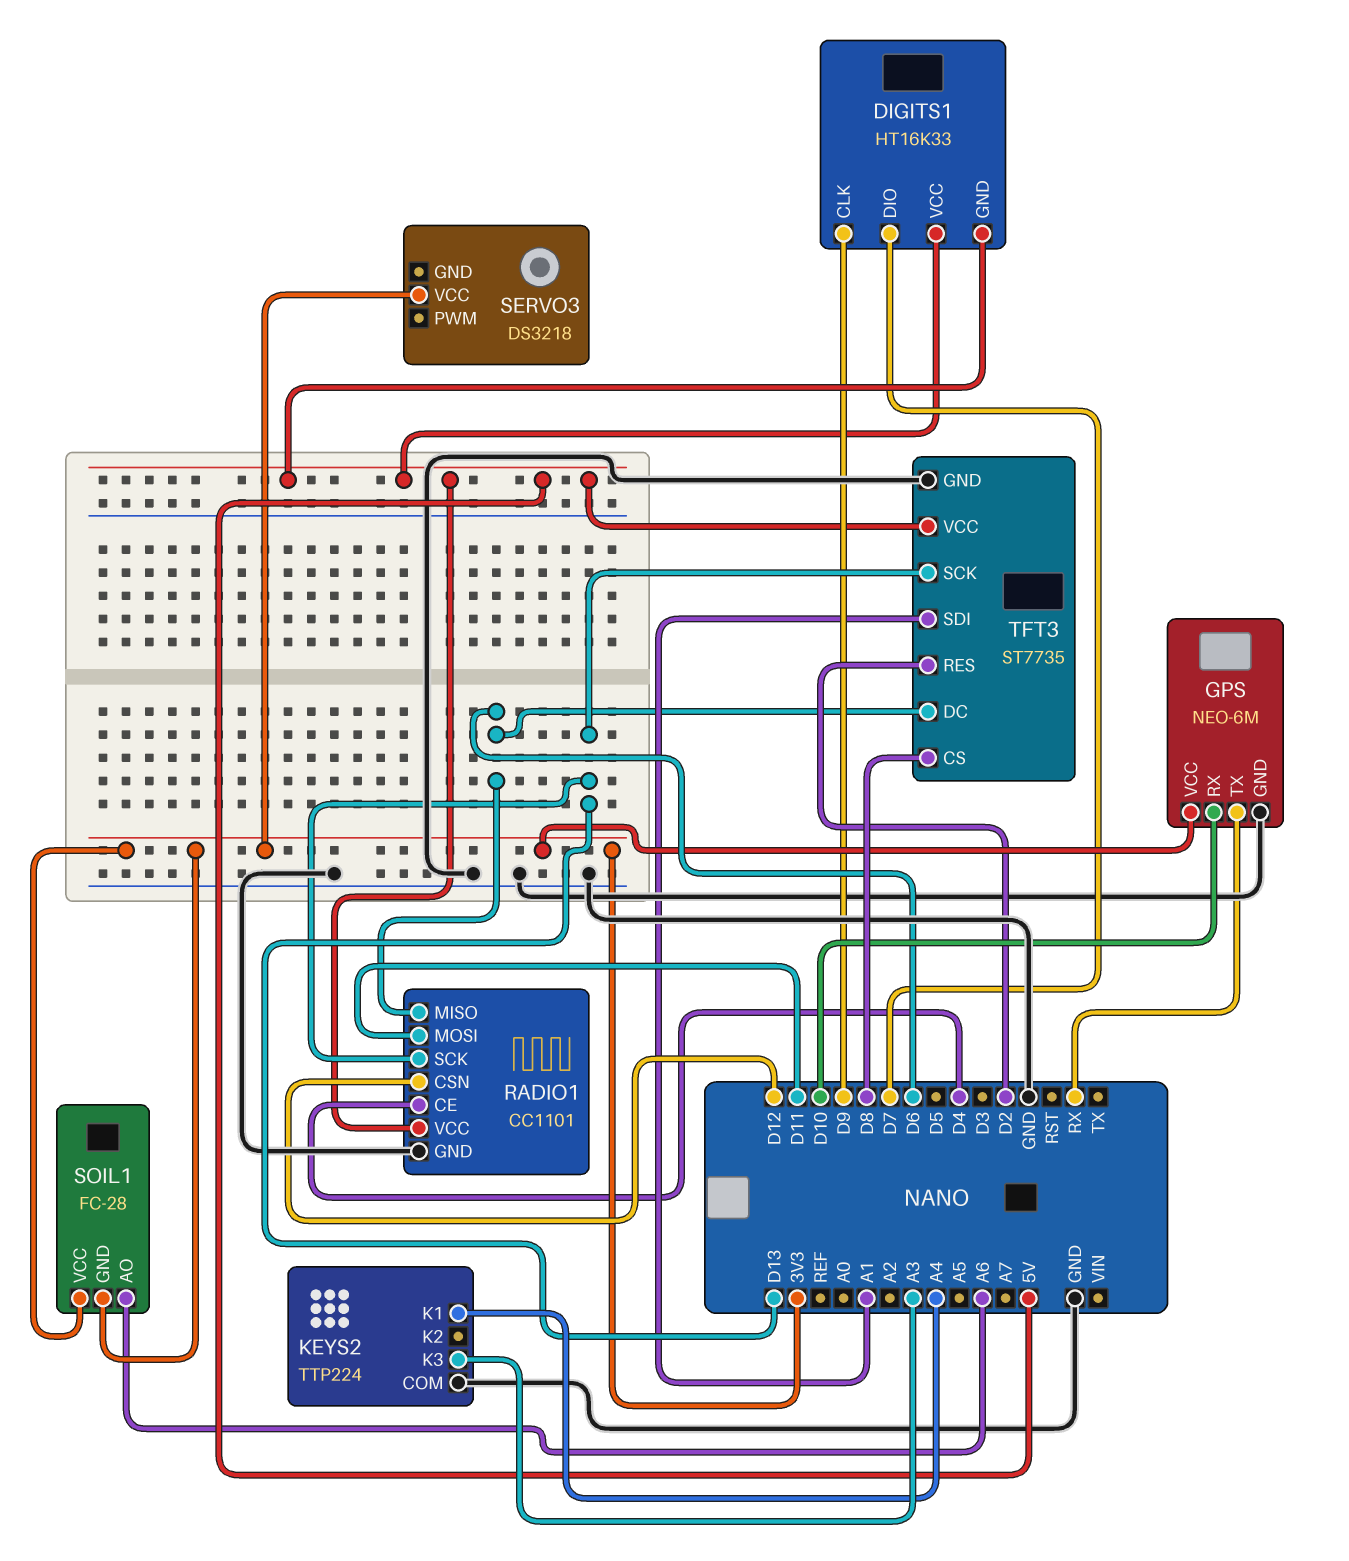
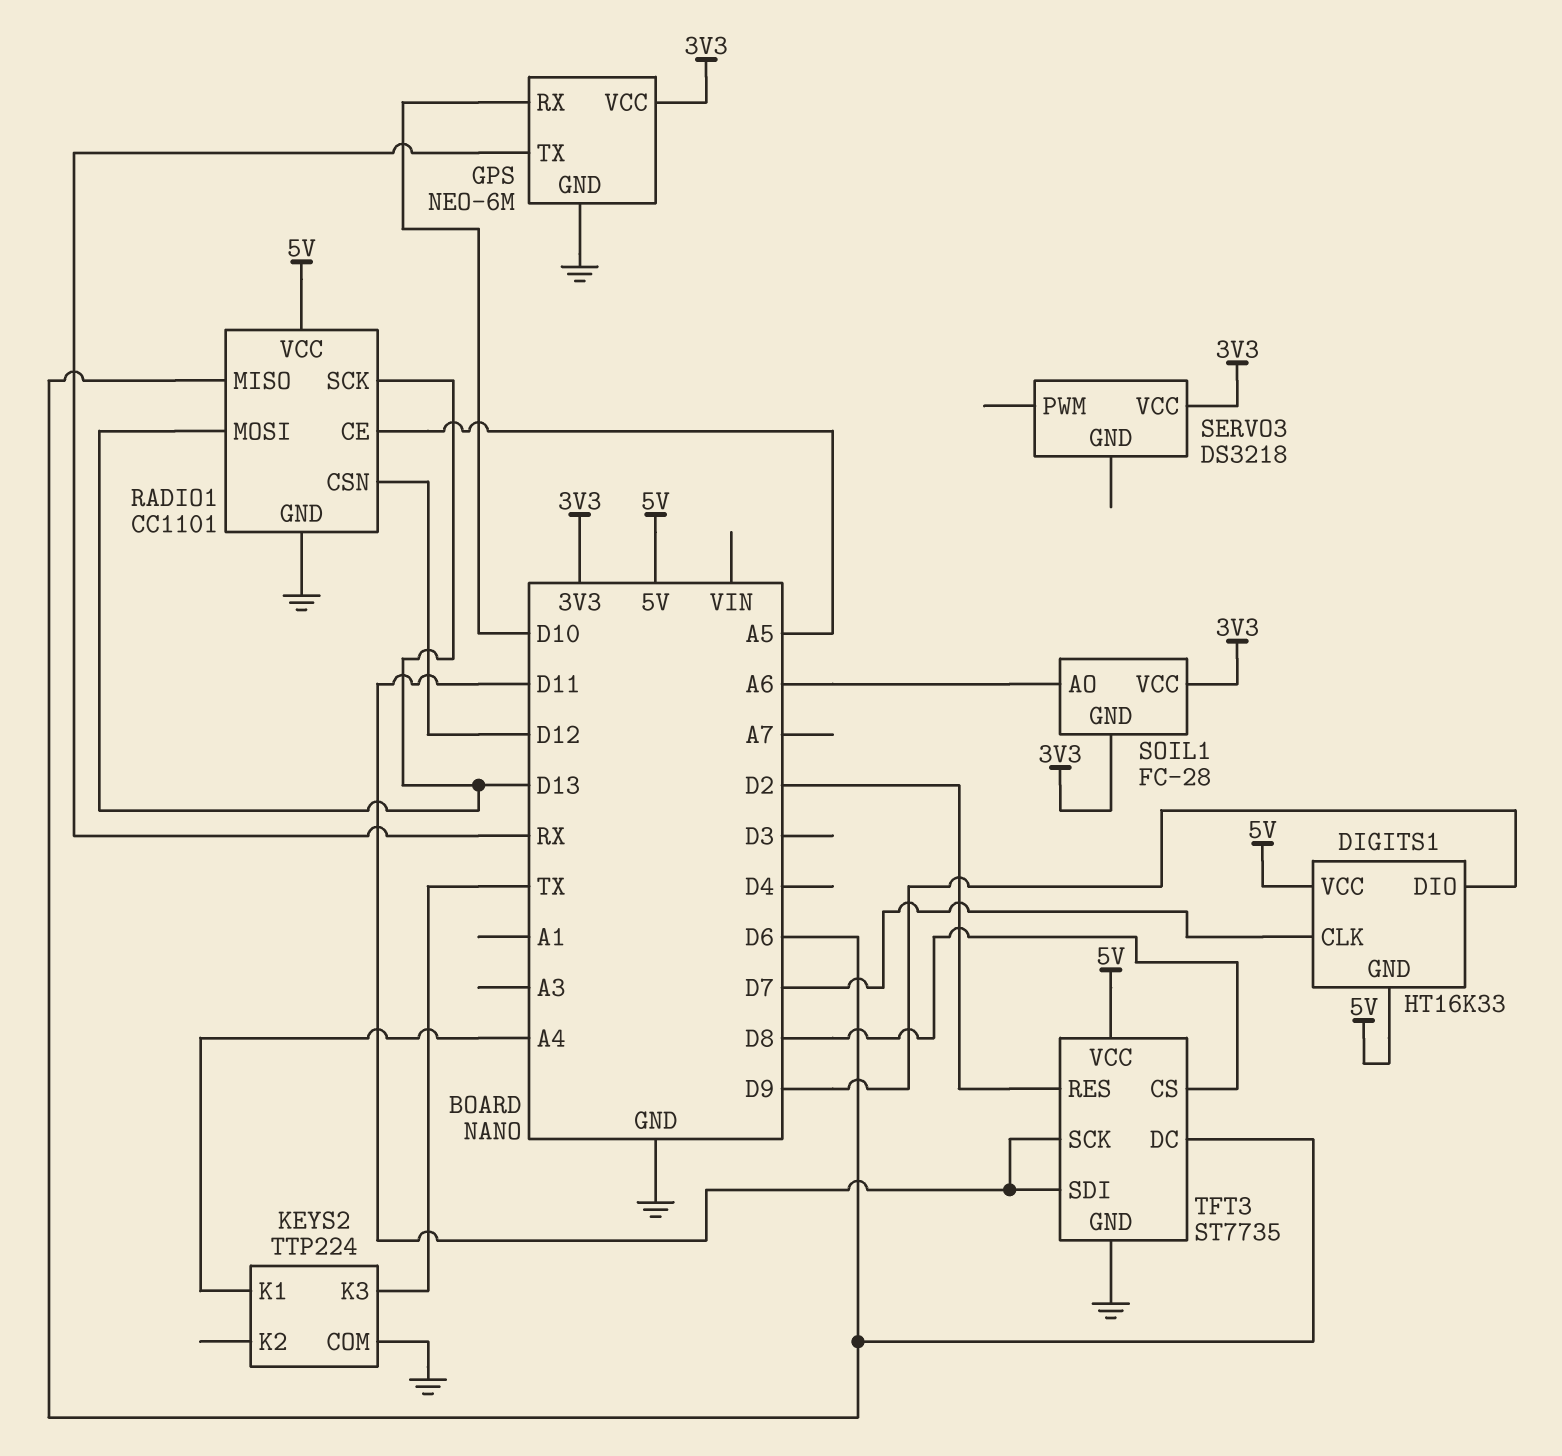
DIGITS1 pin CLK: D9 -> D7
DIGITS1 pin DIO: D7 -> D9
KEYS2 pin K3: A3 -> TX
RADIO1 pin CE: D4 -> A5
RADIO1 pin MOSI: D11 -> D13
TFT3 pin SCK: D13 -> D11
TFT3 pin SDI: A1 -> D11

